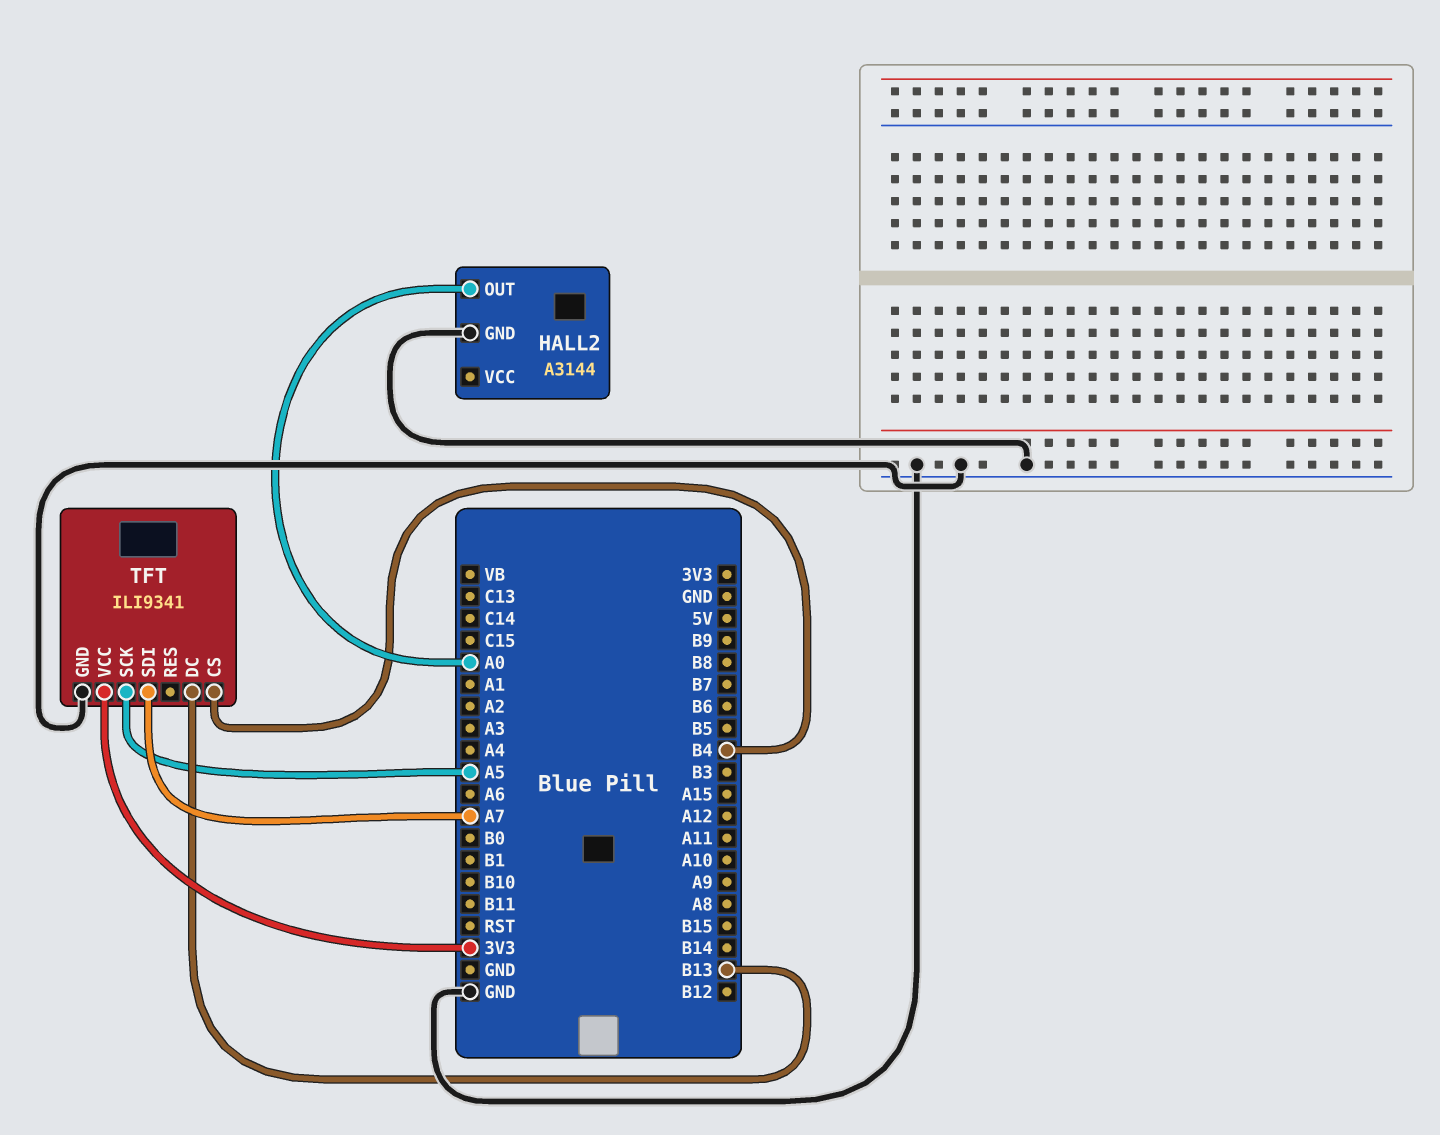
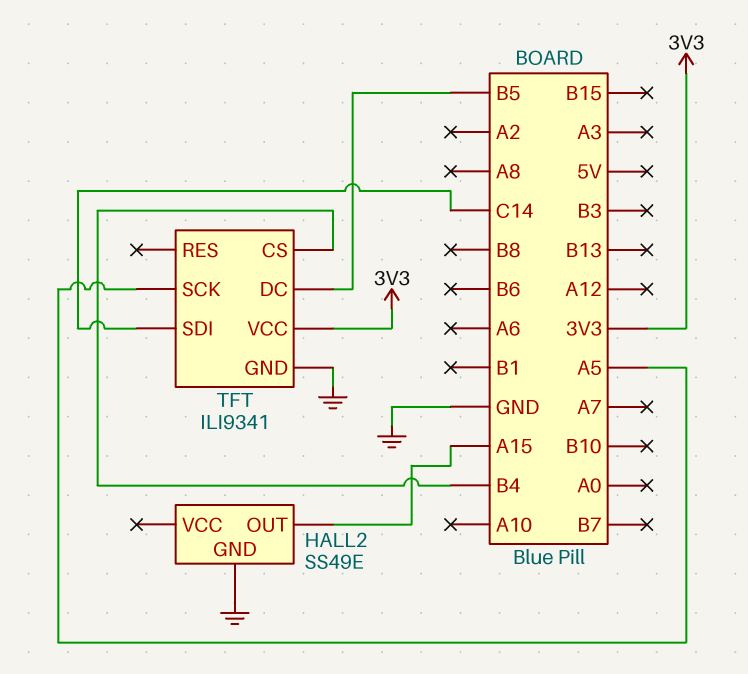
HALL2: A3144 -> SS49E
HALL2 pin OUT: A0 -> A15
TFT pin DC: B13 -> B5
TFT pin SDI: A7 -> C14

